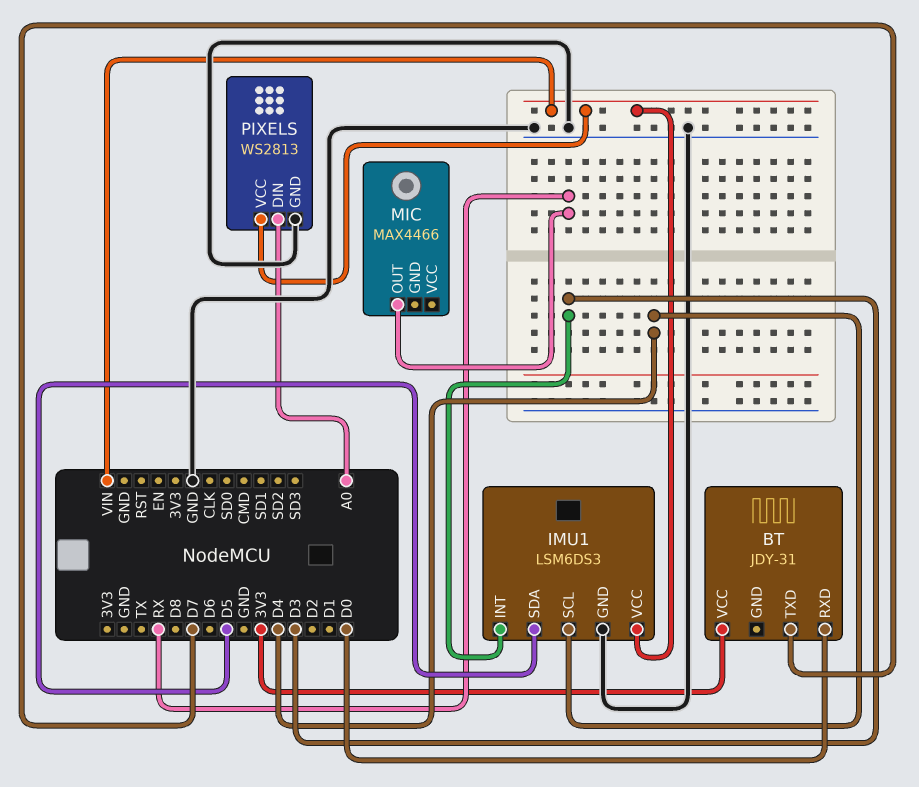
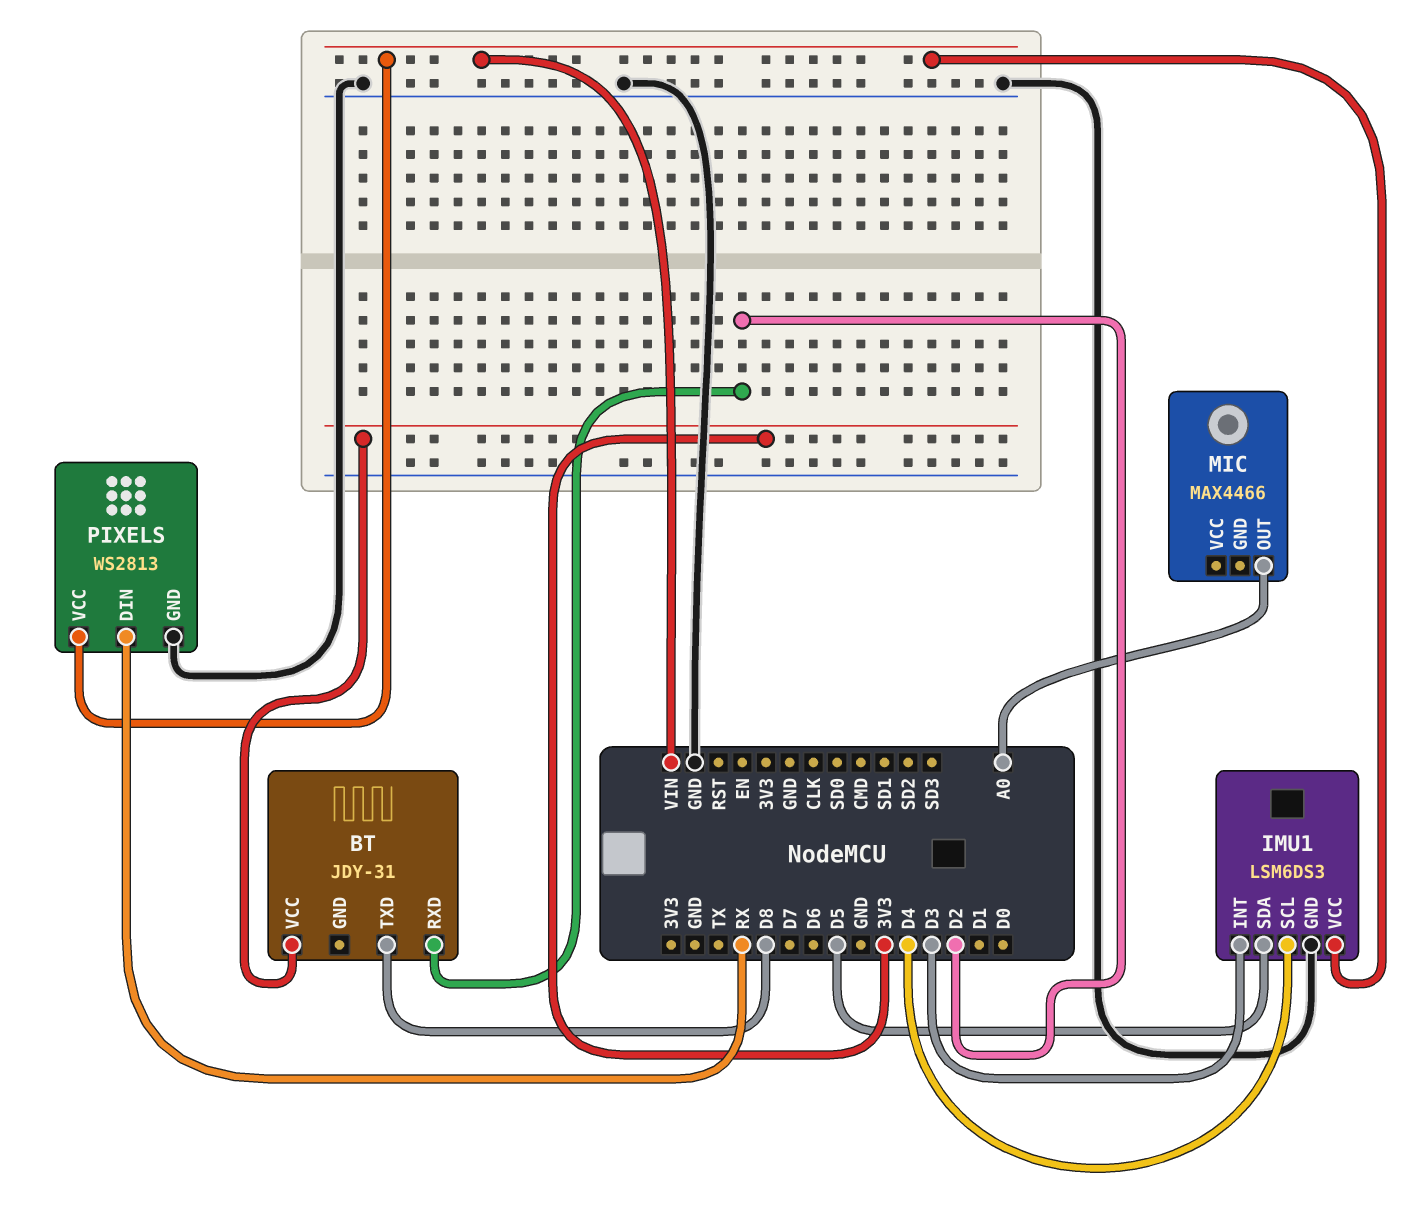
BT pin RXD: D0 -> D2
BT pin TXD: D7 -> D8
MIC pin OUT: RX -> A0
PIXELS pin DIN: A0 -> RX

